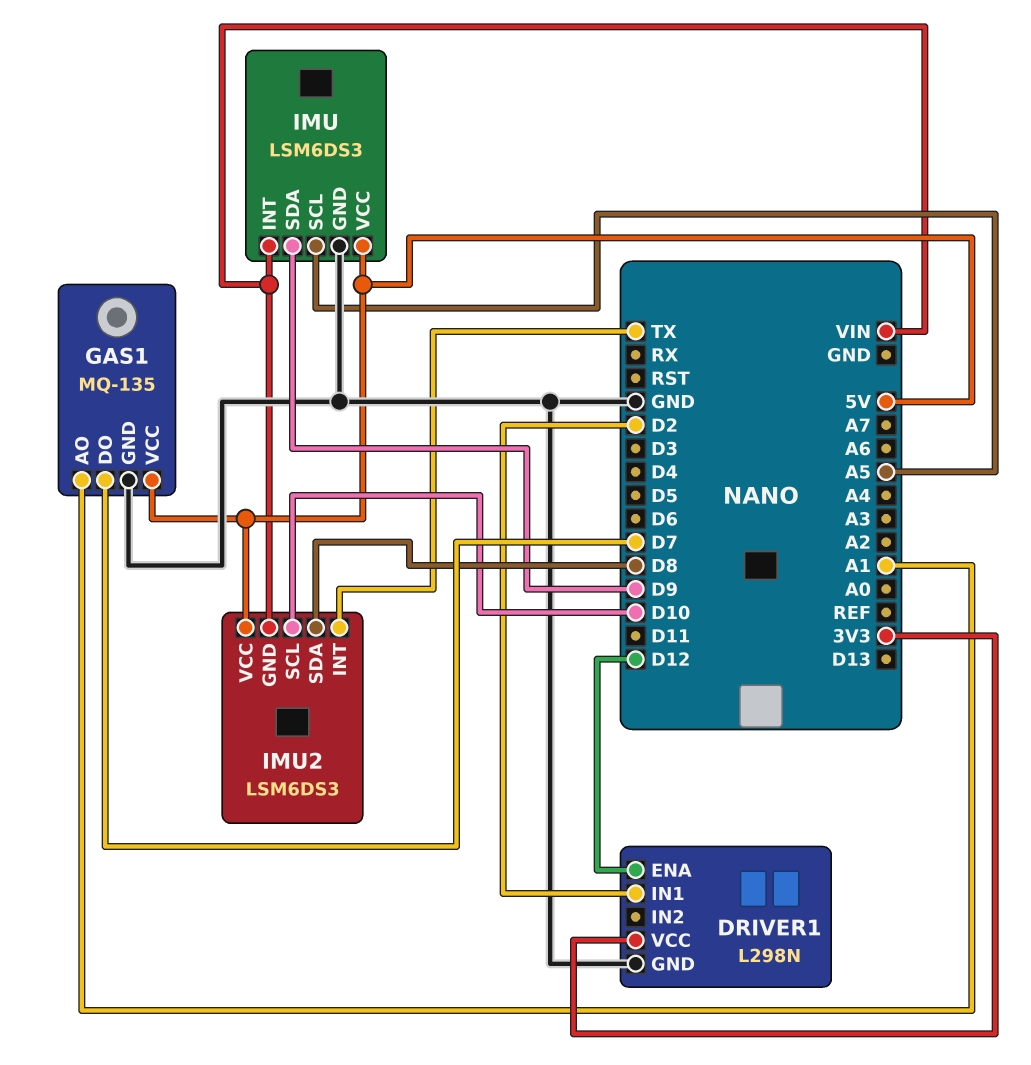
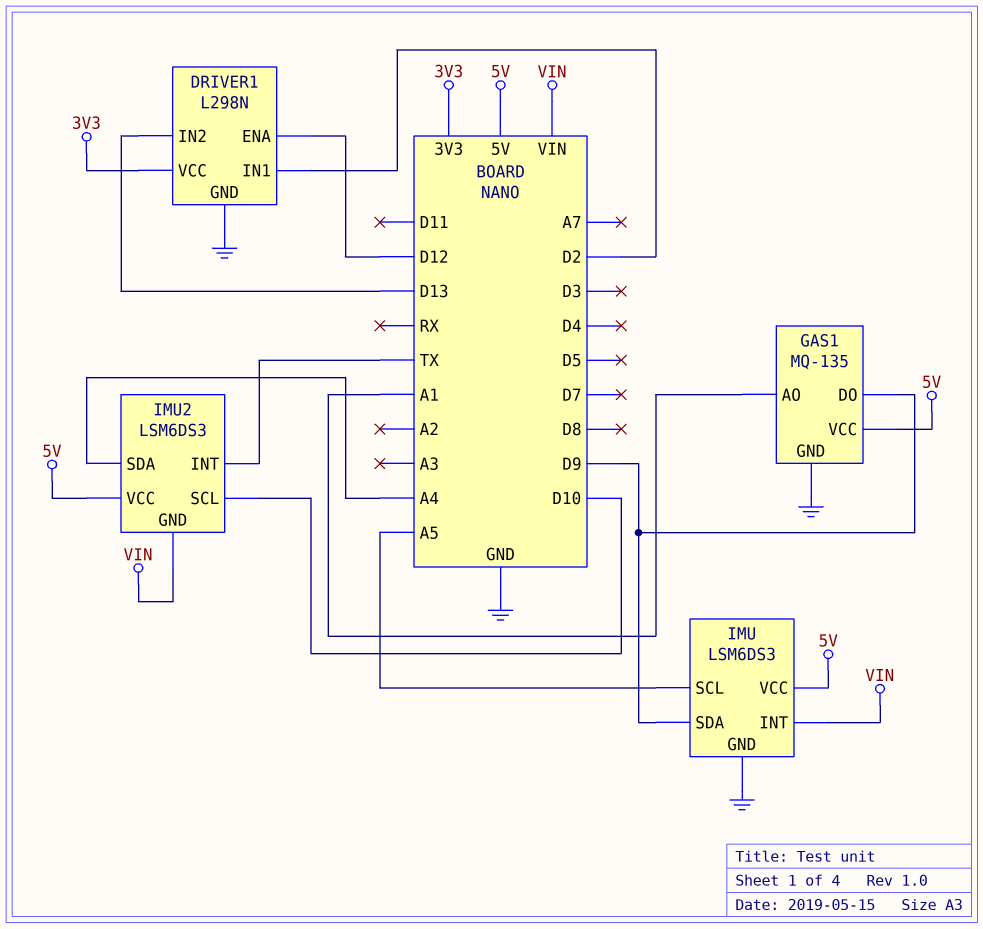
DRIVER1 pin IN2: none -> D13
GAS1 pin DO: D7 -> D9
IMU2 pin SDA: D8 -> A4

